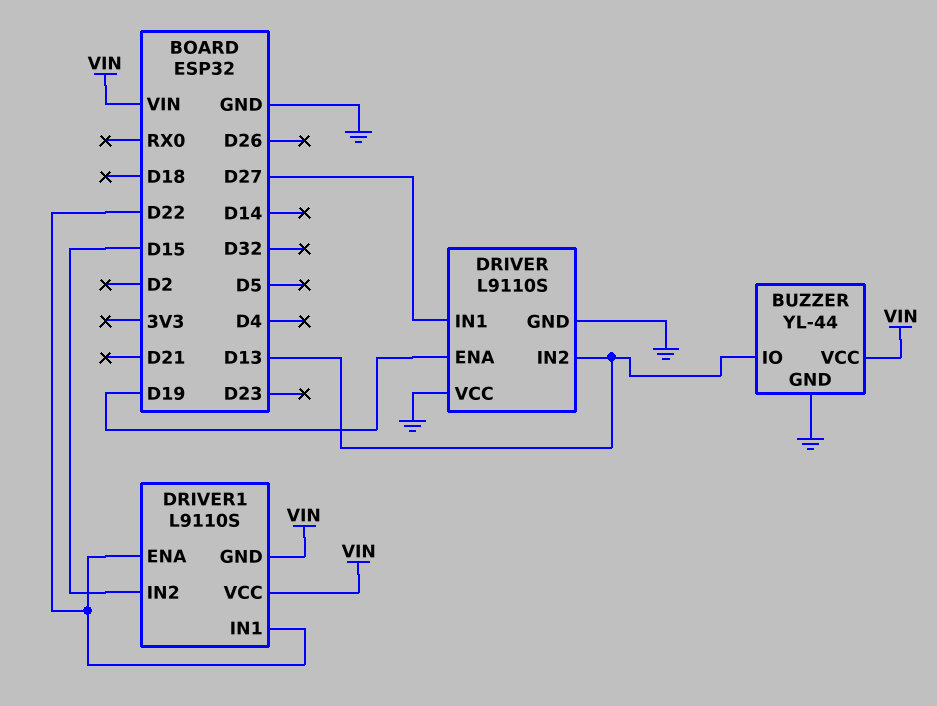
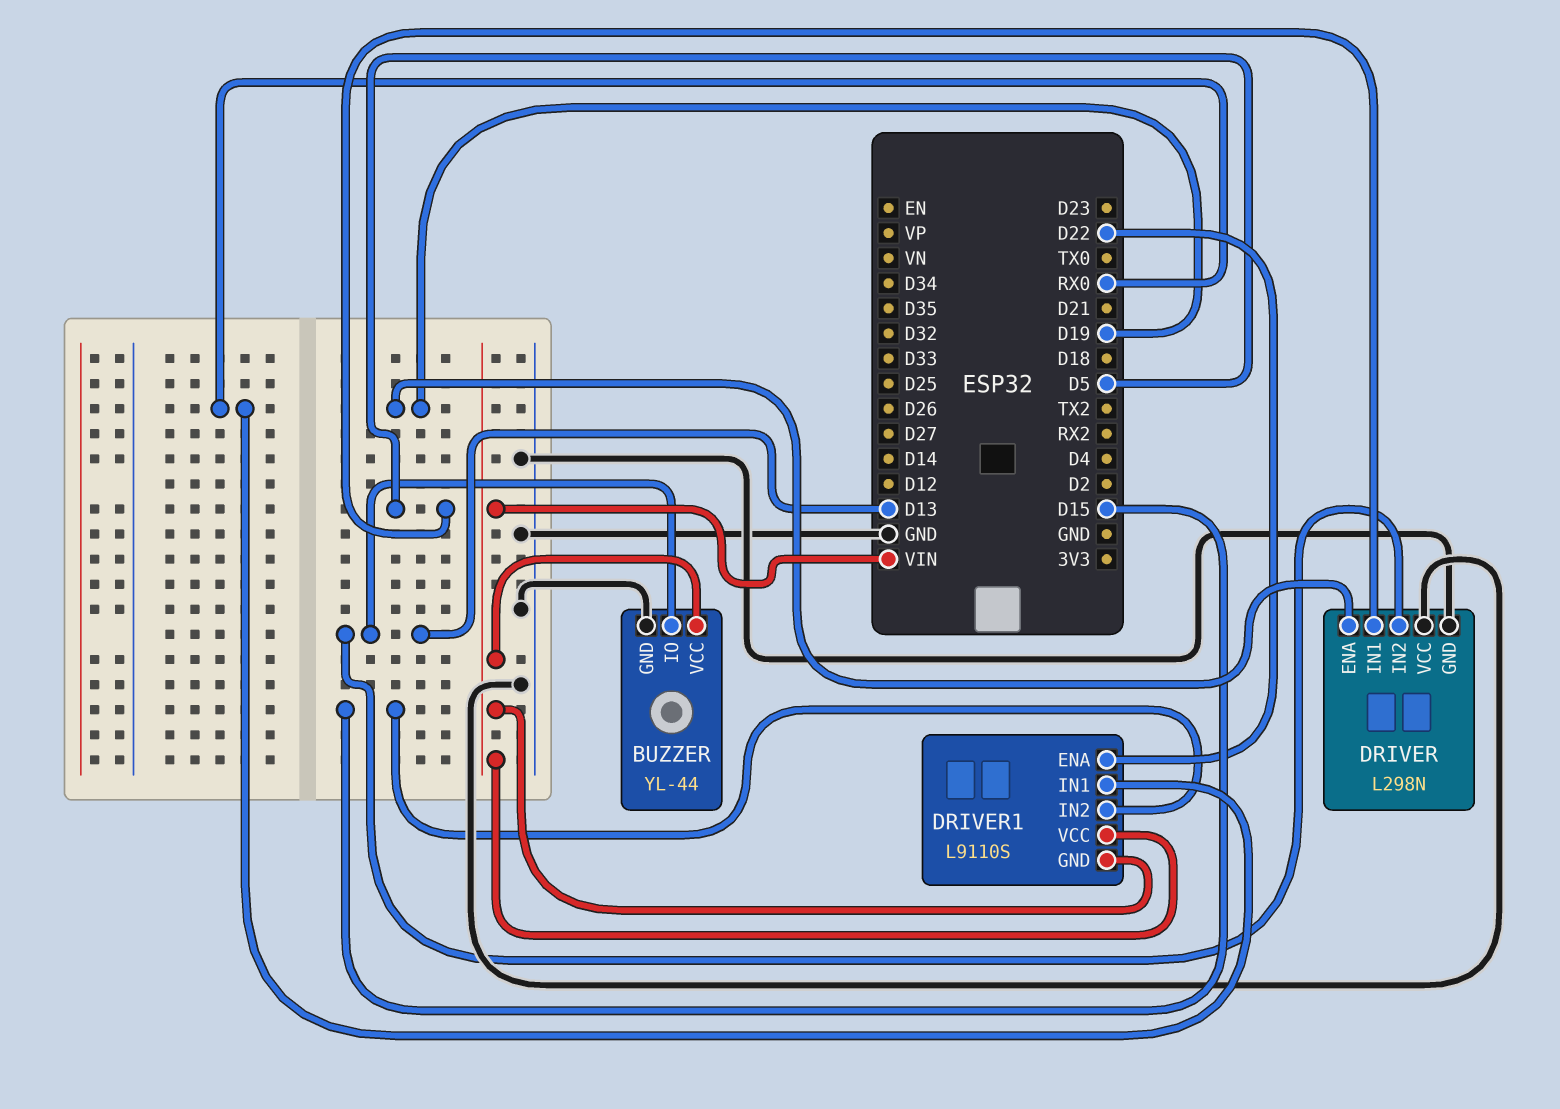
DRIVER: L9110S -> L298N
DRIVER pin IN1: D27 -> D5
DRIVER1 pin IN1: D22 -> RX0

